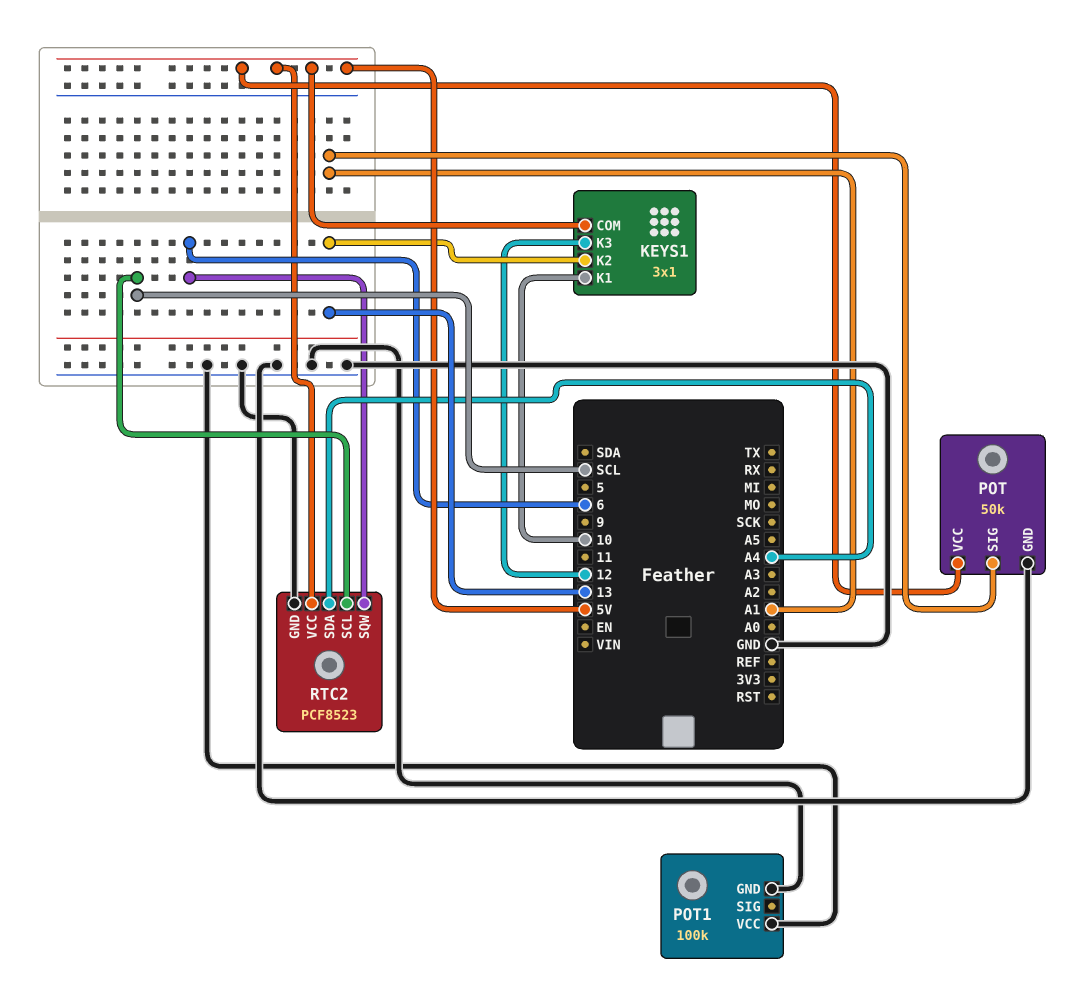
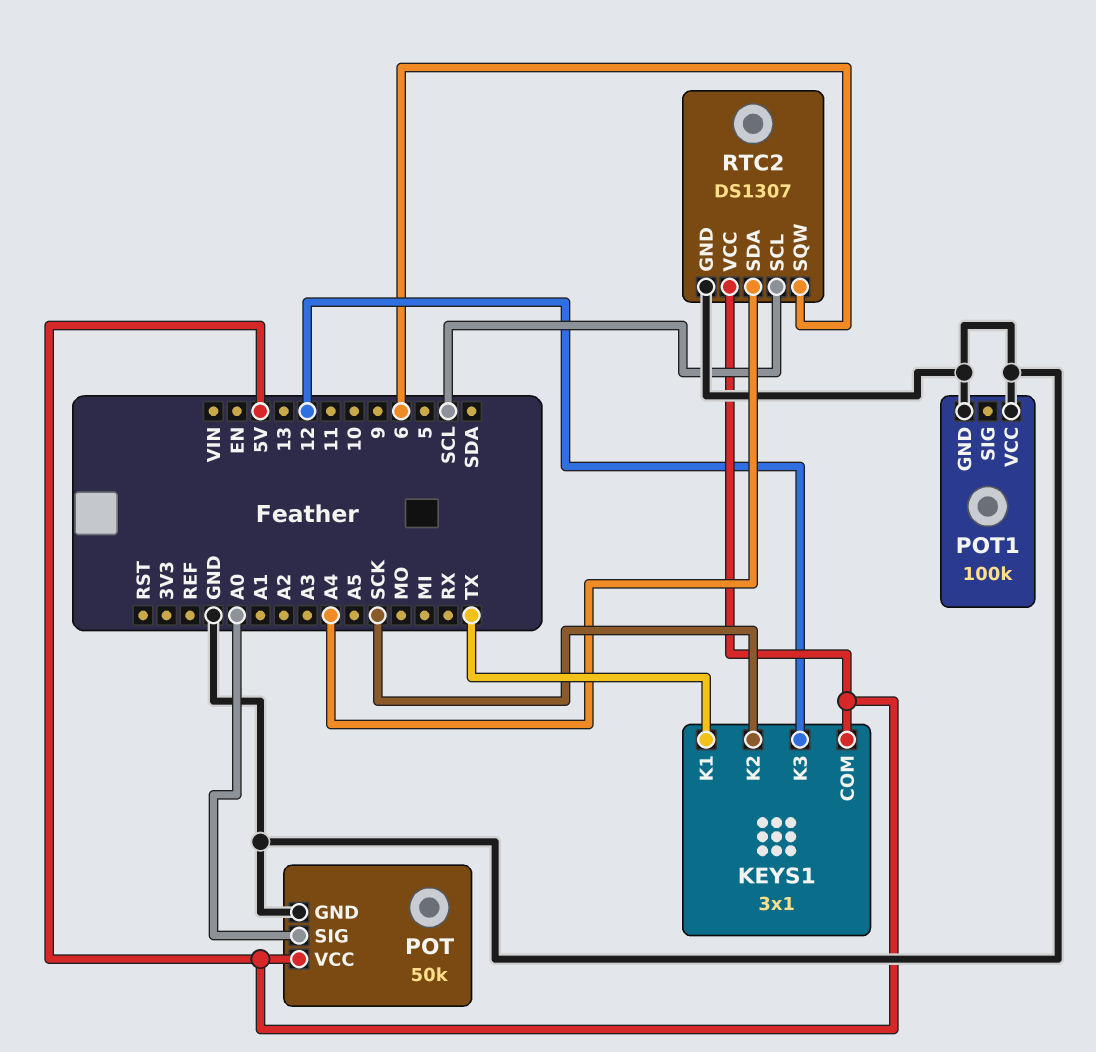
KEYS1 pin K1: 10 -> TX
KEYS1 pin K2: 13 -> SCK
POT pin SIG: A1 -> A0
RTC2: PCF8523 -> DS1307

